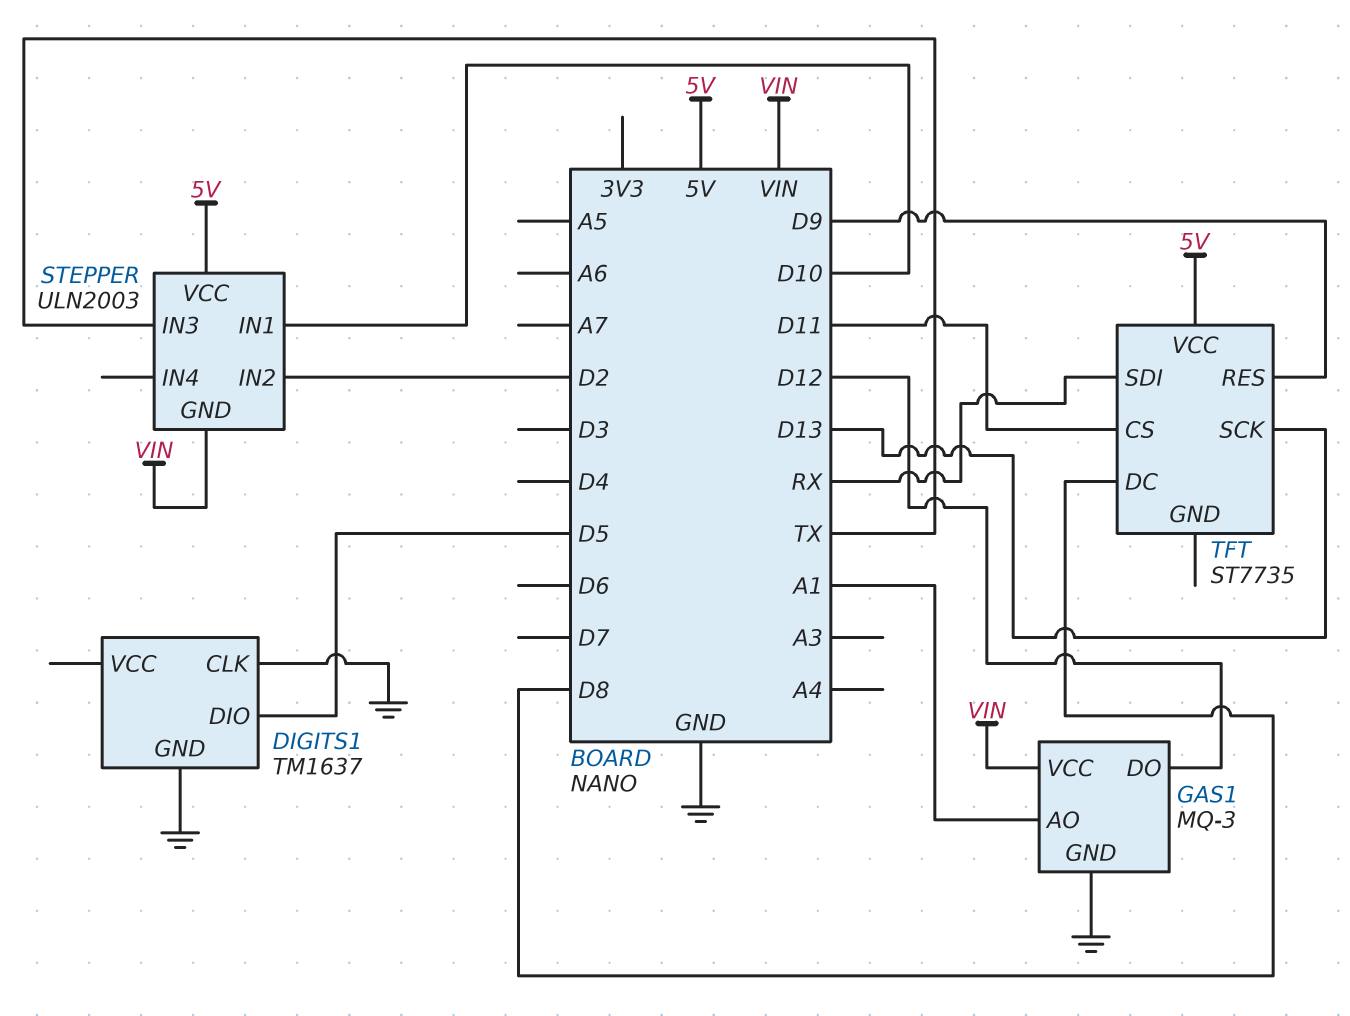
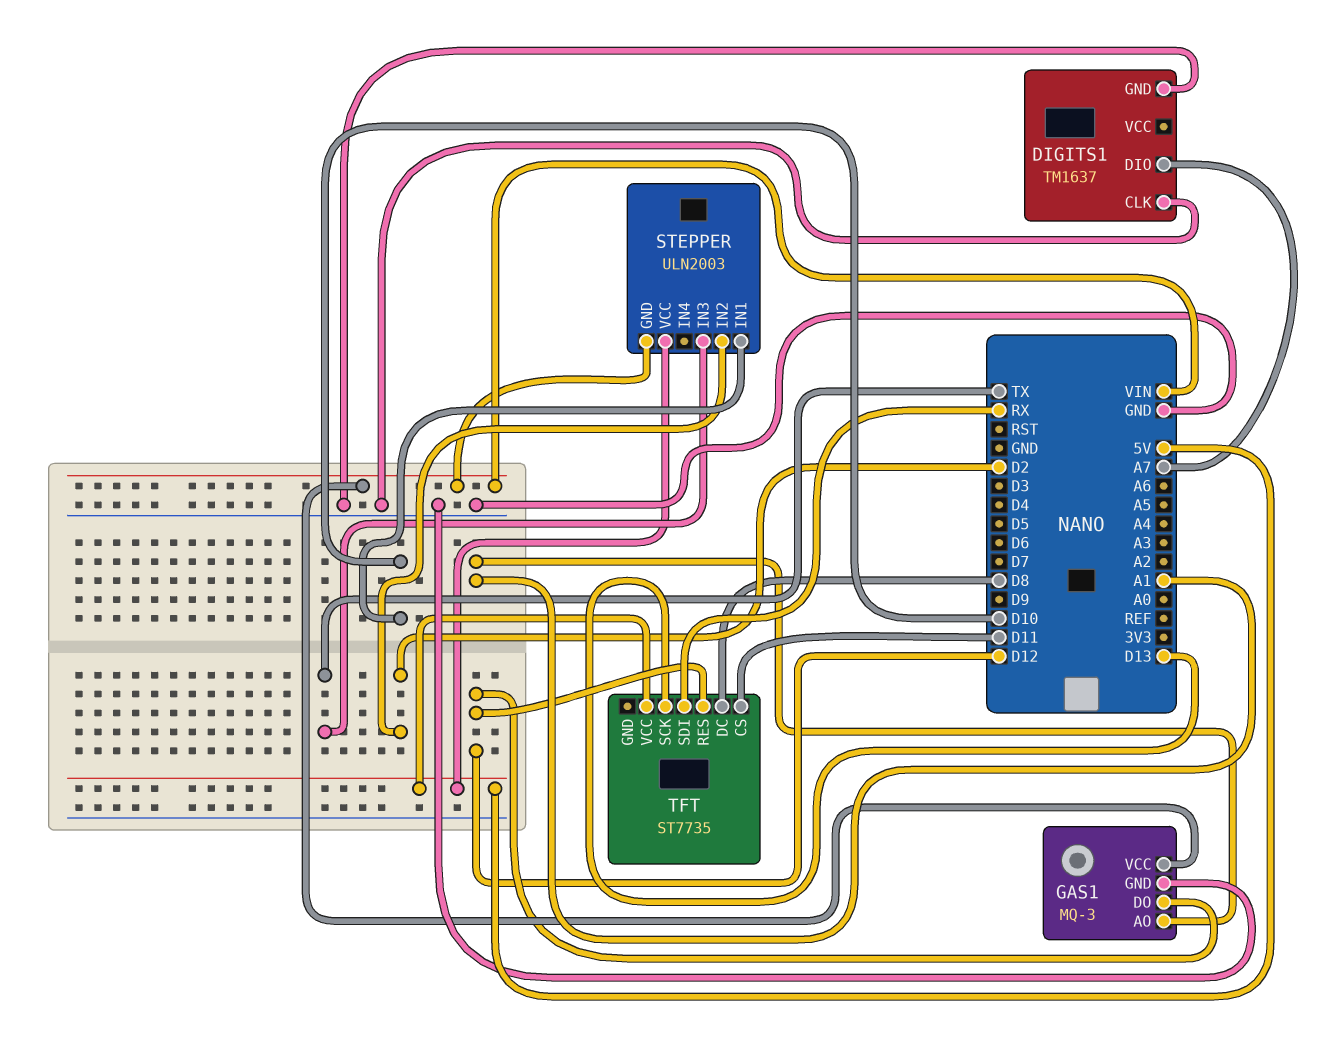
DIGITS1 pin DIO: D5 -> A7
TFT pin RES: D9 -> D12

